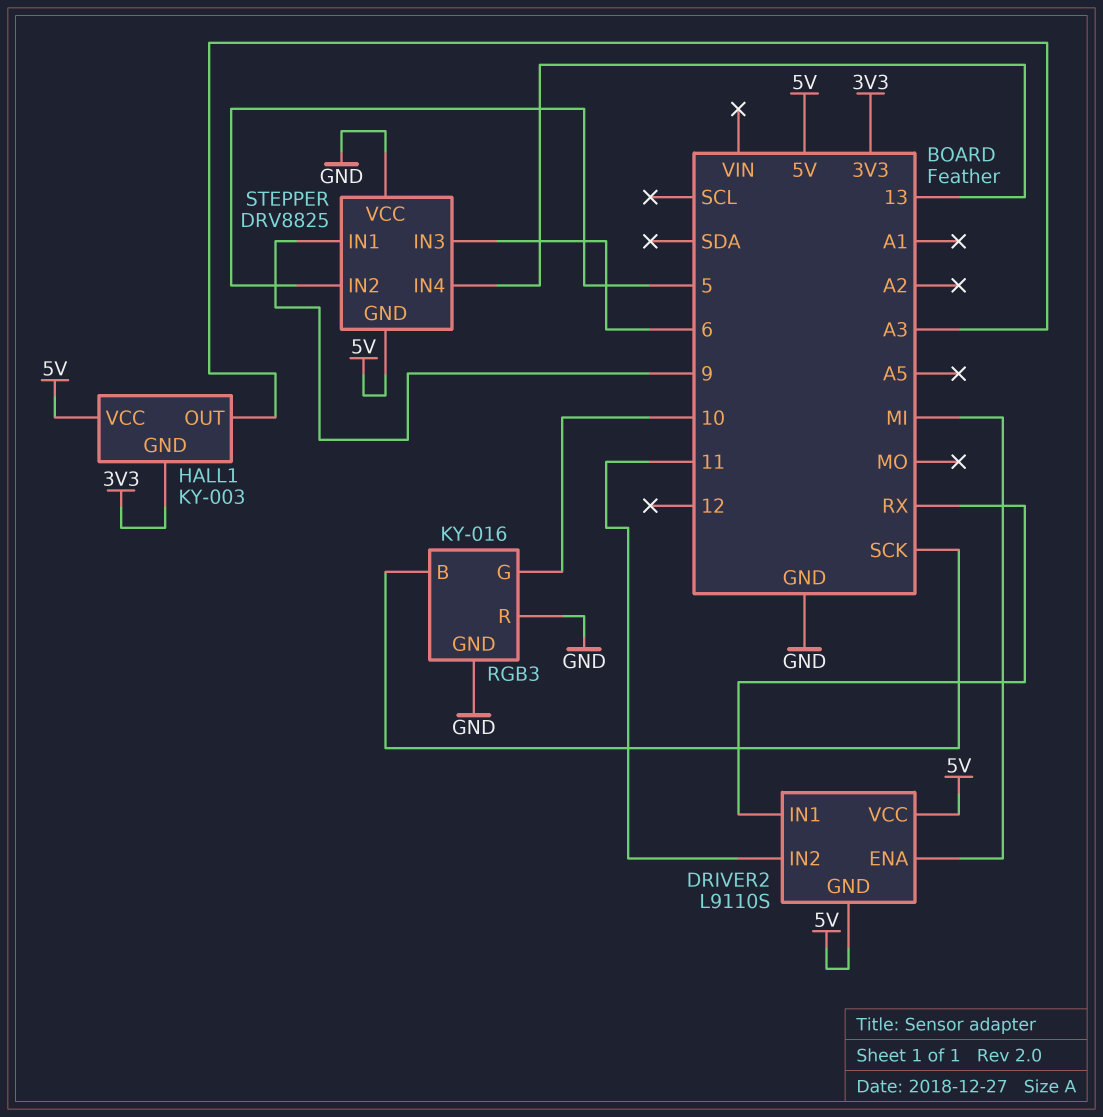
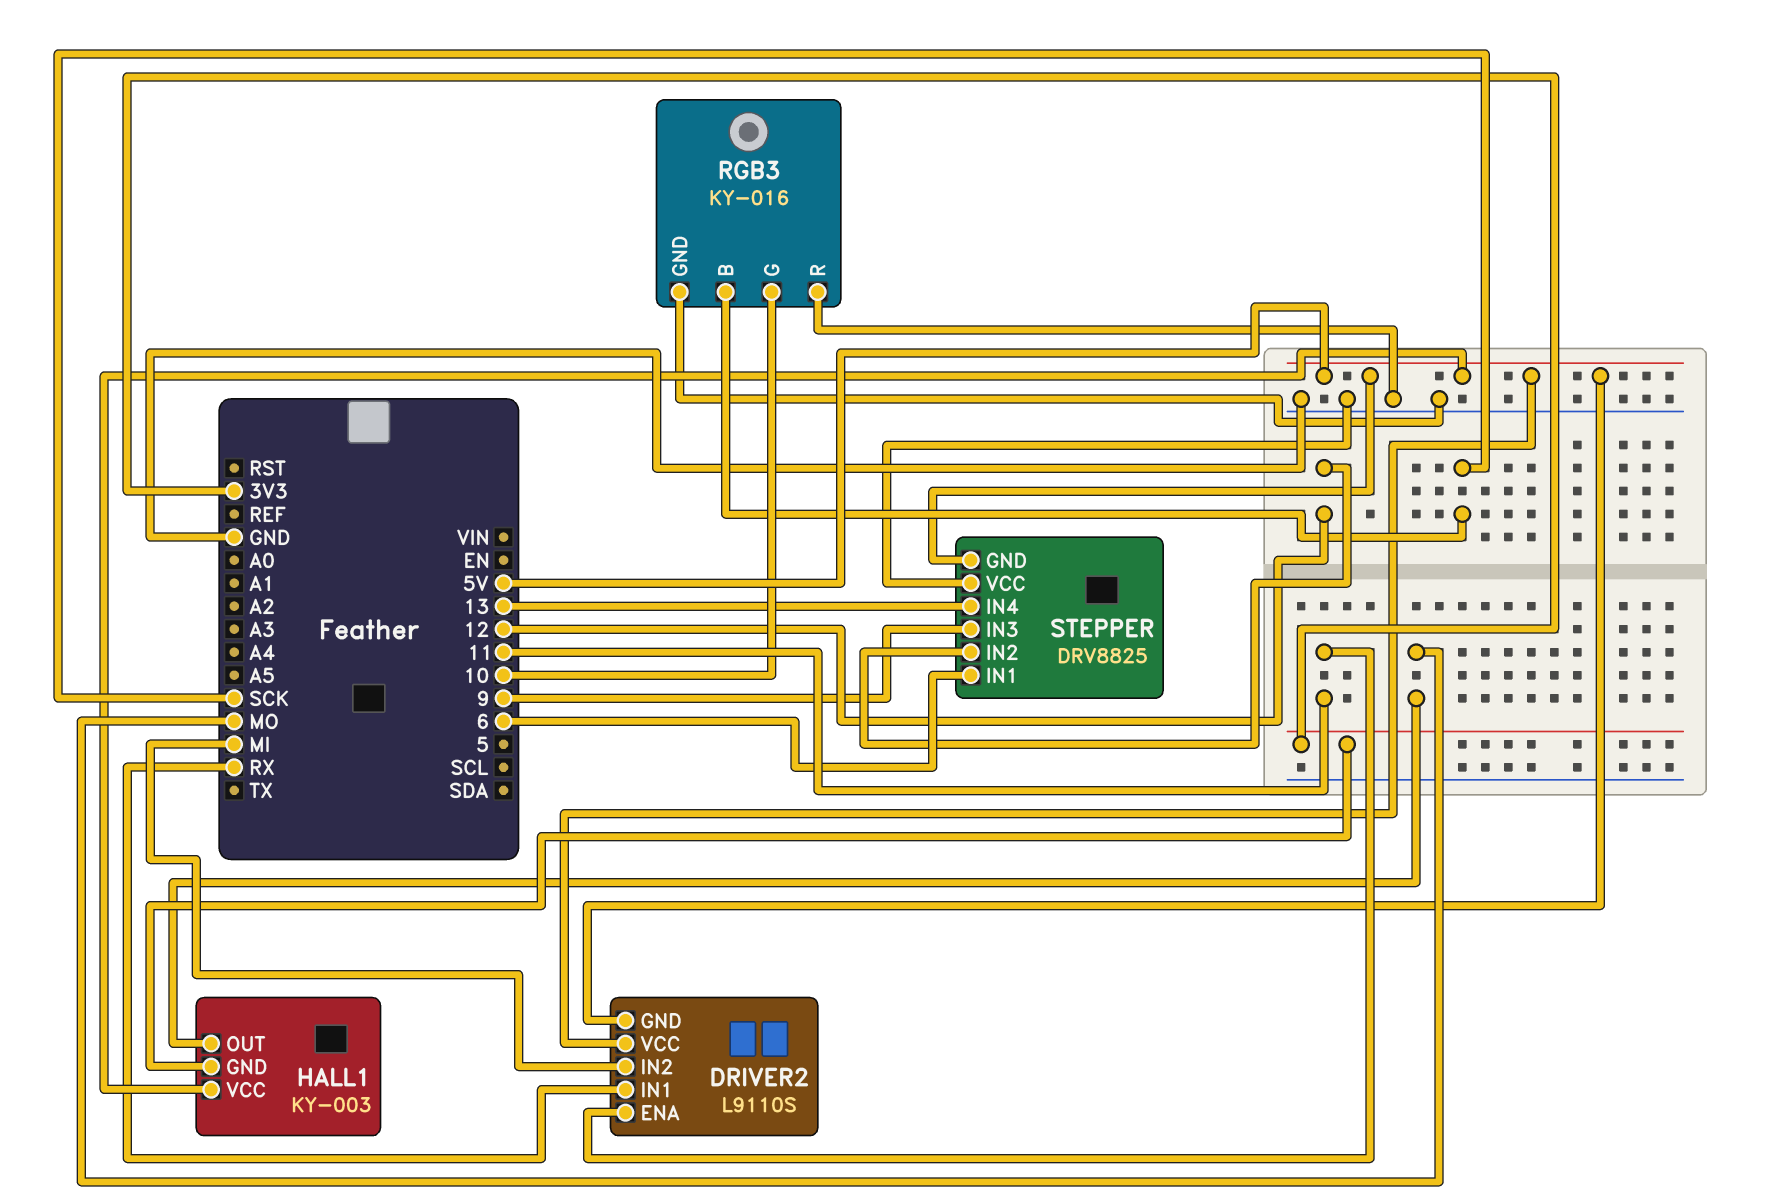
DRIVER2 pin ENA: MI -> 11
DRIVER2 pin IN2: 11 -> MI
HALL1 pin OUT: A3 -> MO
STEPPER pin IN1: 9 -> 6
STEPPER pin IN2: 5 -> 12
STEPPER pin IN3: 6 -> 9

